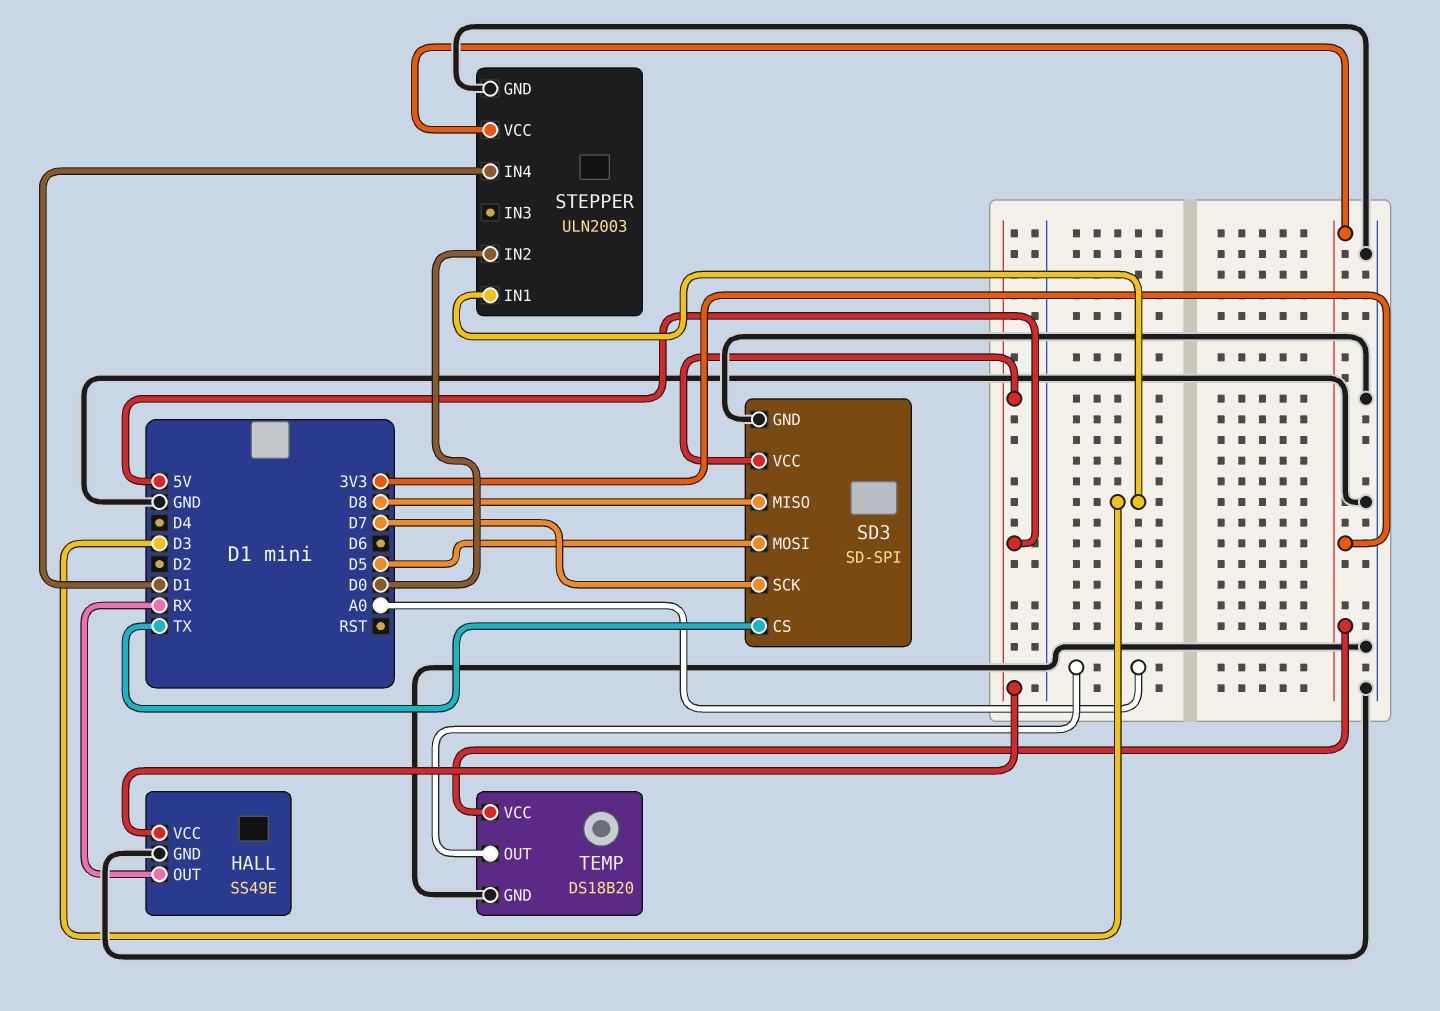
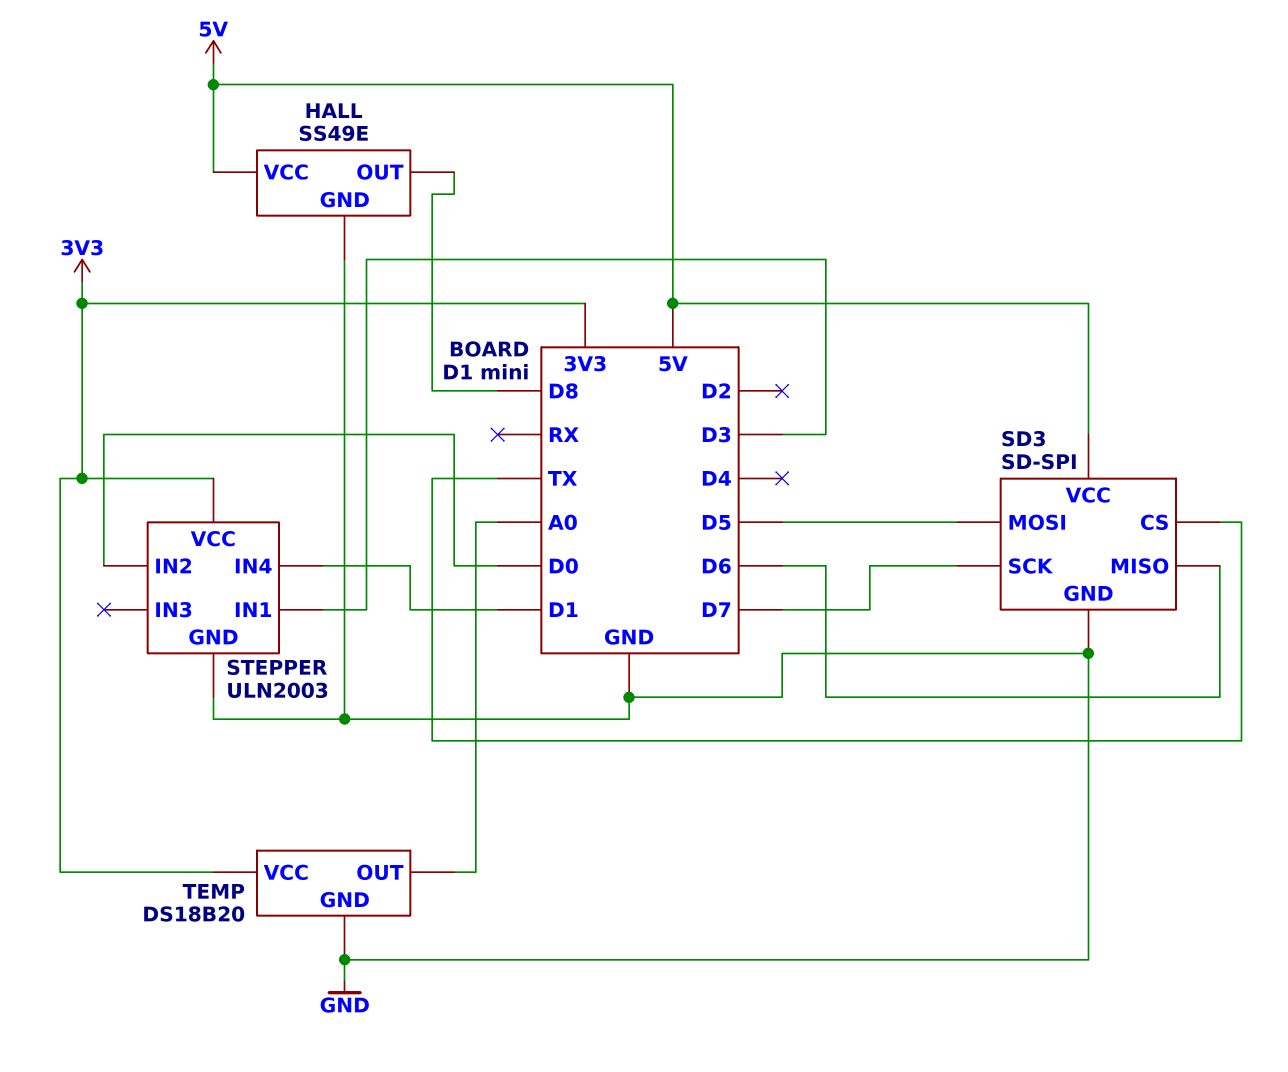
HALL pin OUT: RX -> D8
SD3 pin MISO: D8 -> D6

